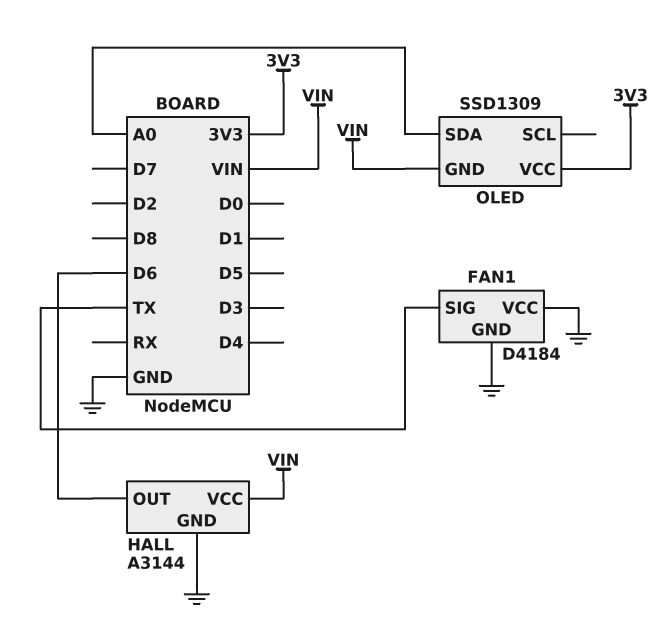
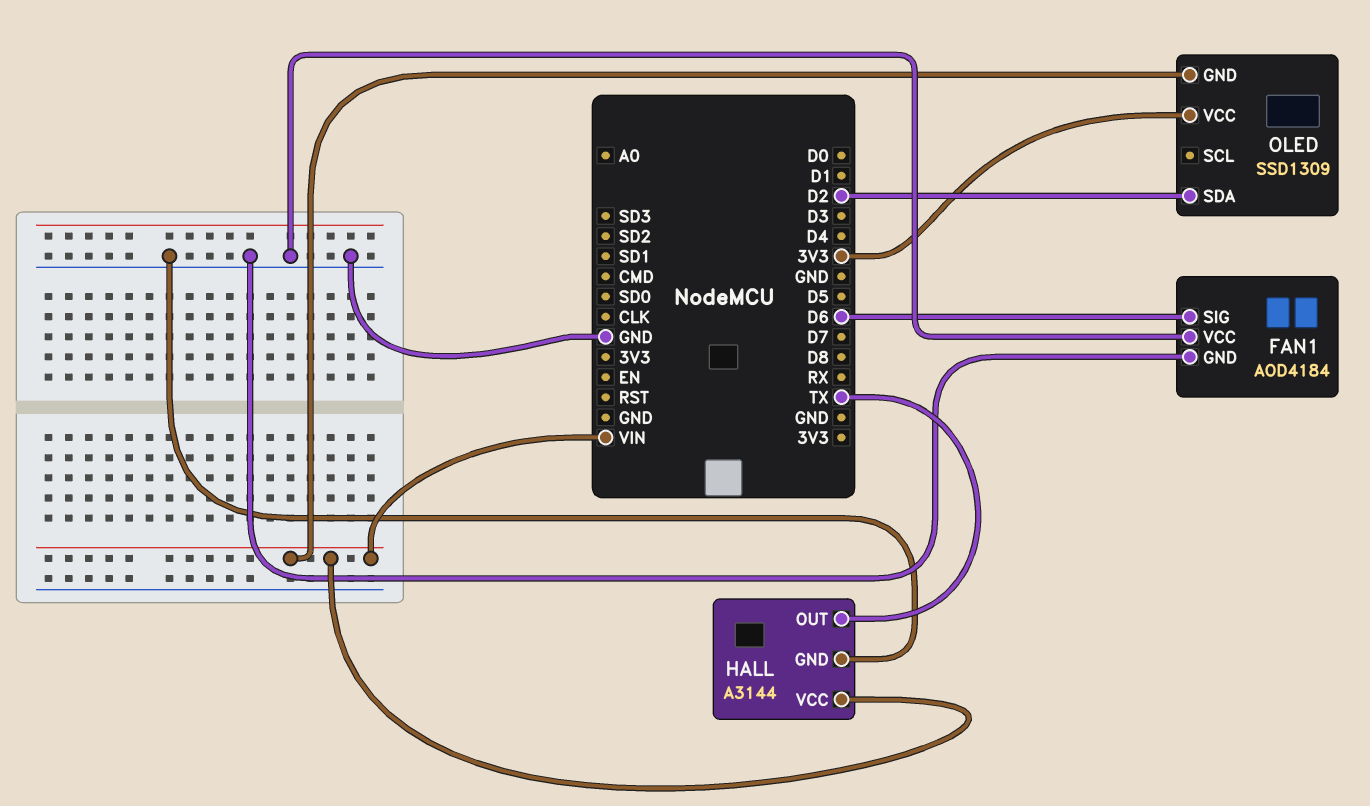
FAN1: D4184 -> AOD4184
FAN1 pin SIG: TX -> D6
HALL pin OUT: D6 -> TX
OLED pin SDA: A0 -> D2

